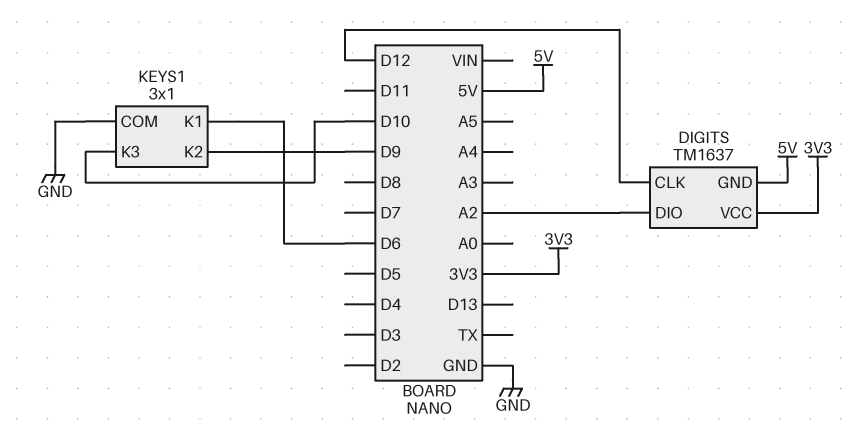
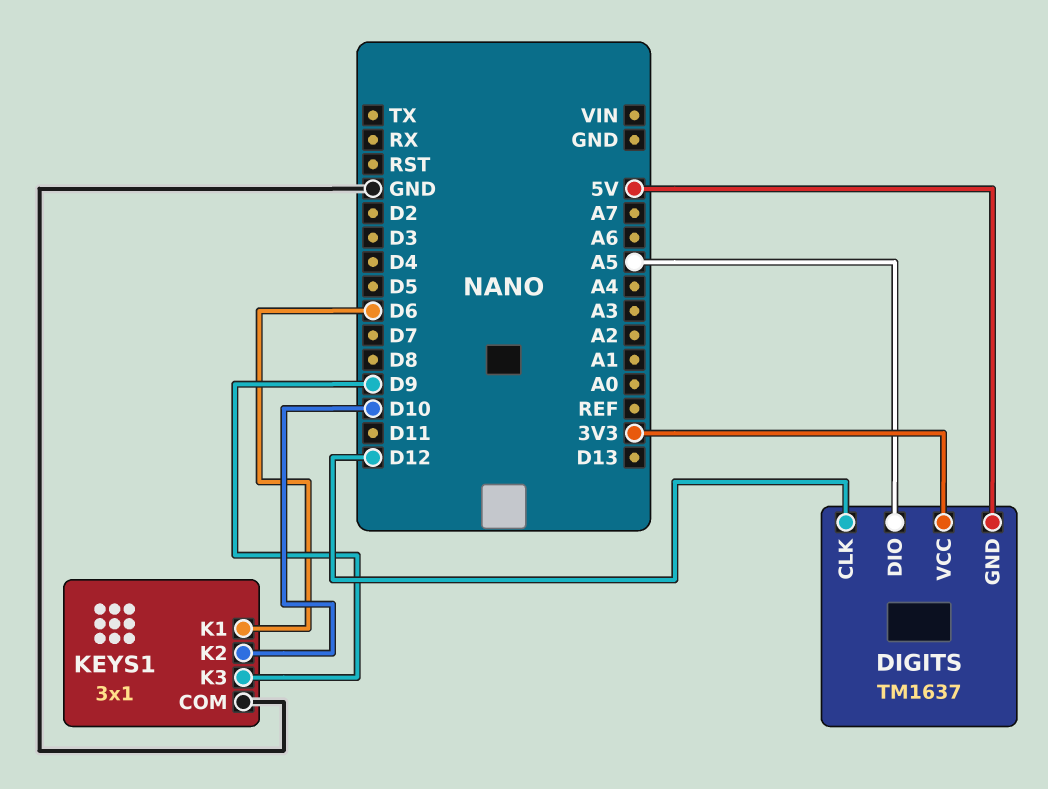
DIGITS pin DIO: A2 -> A5
KEYS1 pin K2: D9 -> D10
KEYS1 pin K3: D10 -> D9

